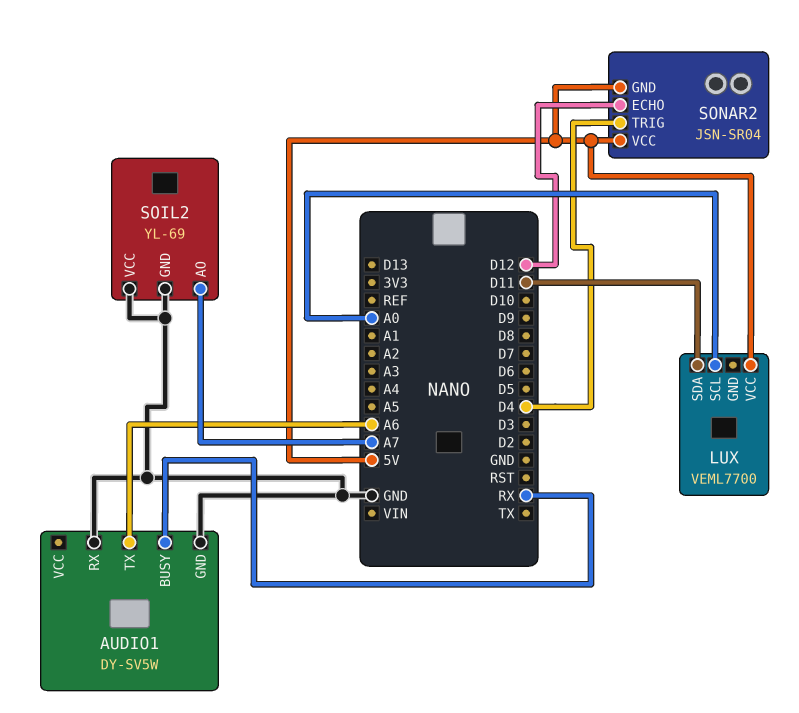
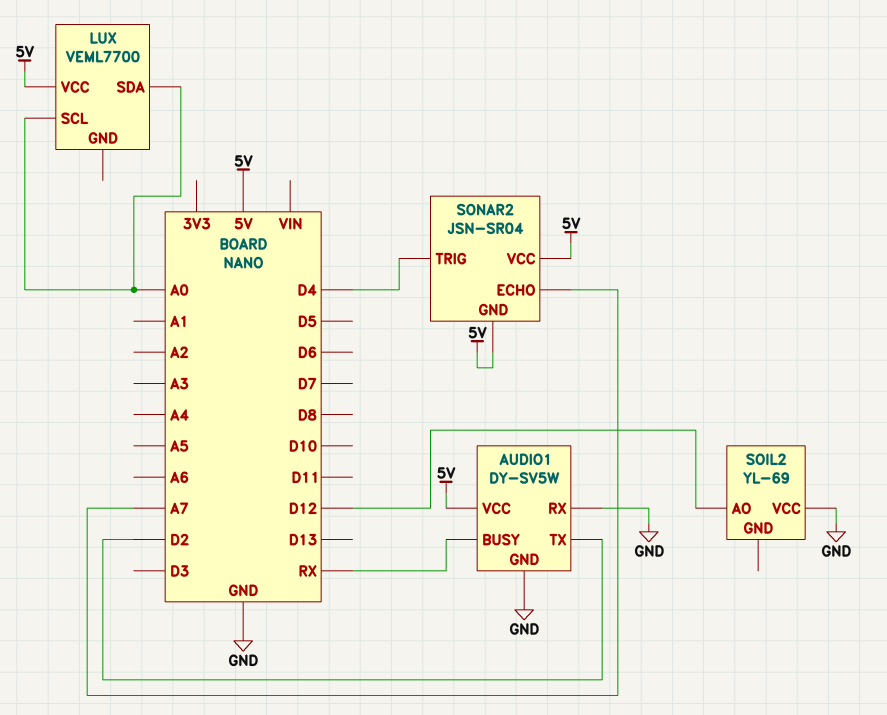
AUDIO1 pin TX: A6 -> D2
AUDIO1 pin VCC: none -> 5V
LUX pin SDA: D11 -> A0
SOIL2 pin AO: A7 -> D12
SOIL2 pin GND: GND -> none
SONAR2 pin ECHO: D12 -> A7

